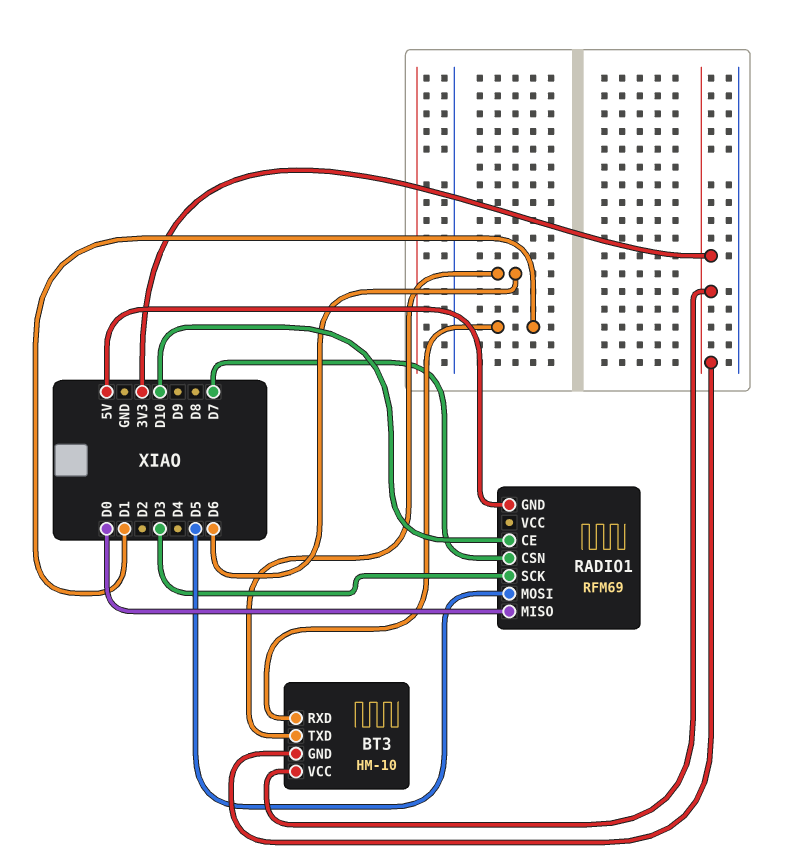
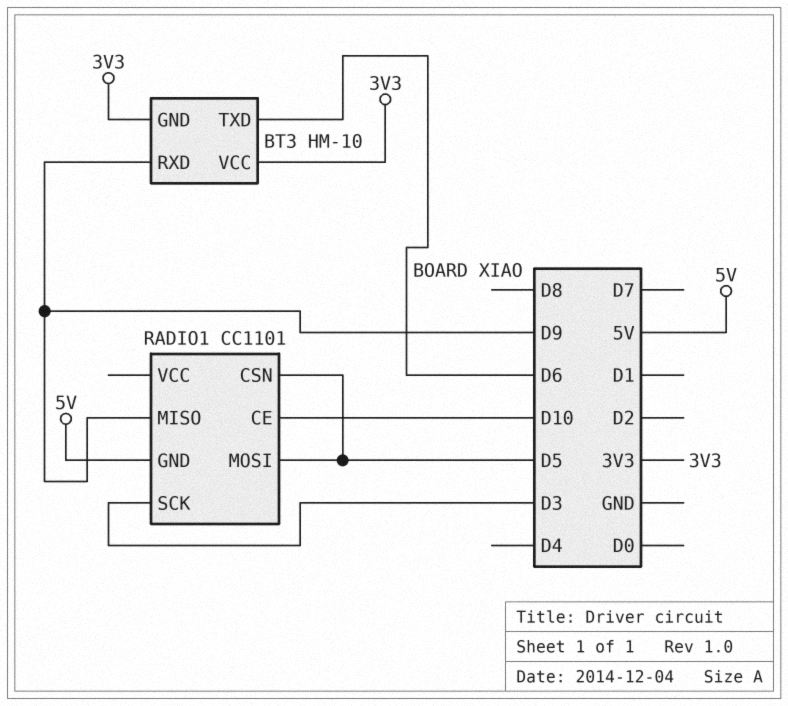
BT3 pin RXD: D1 -> D9
RADIO1: RFM69 -> CC1101
RADIO1 pin CSN: D7 -> D5
RADIO1 pin MISO: D0 -> D9

